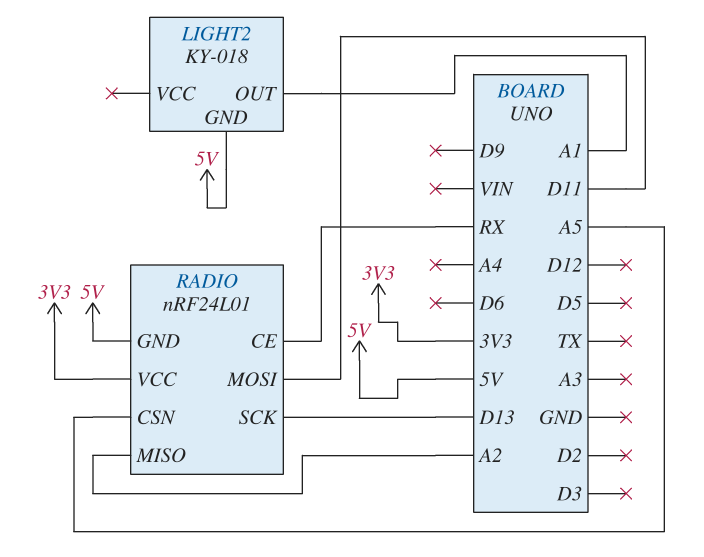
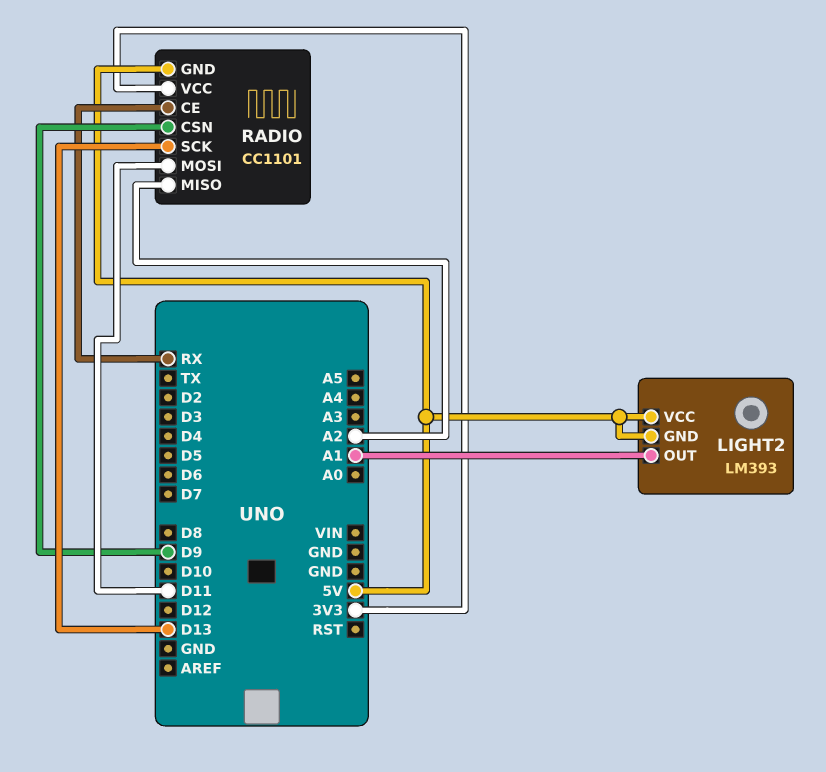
LIGHT2: KY-018 -> LM393
LIGHT2 pin VCC: none -> 5V
RADIO: nRF24L01 -> CC1101
RADIO pin CSN: A5 -> D9

